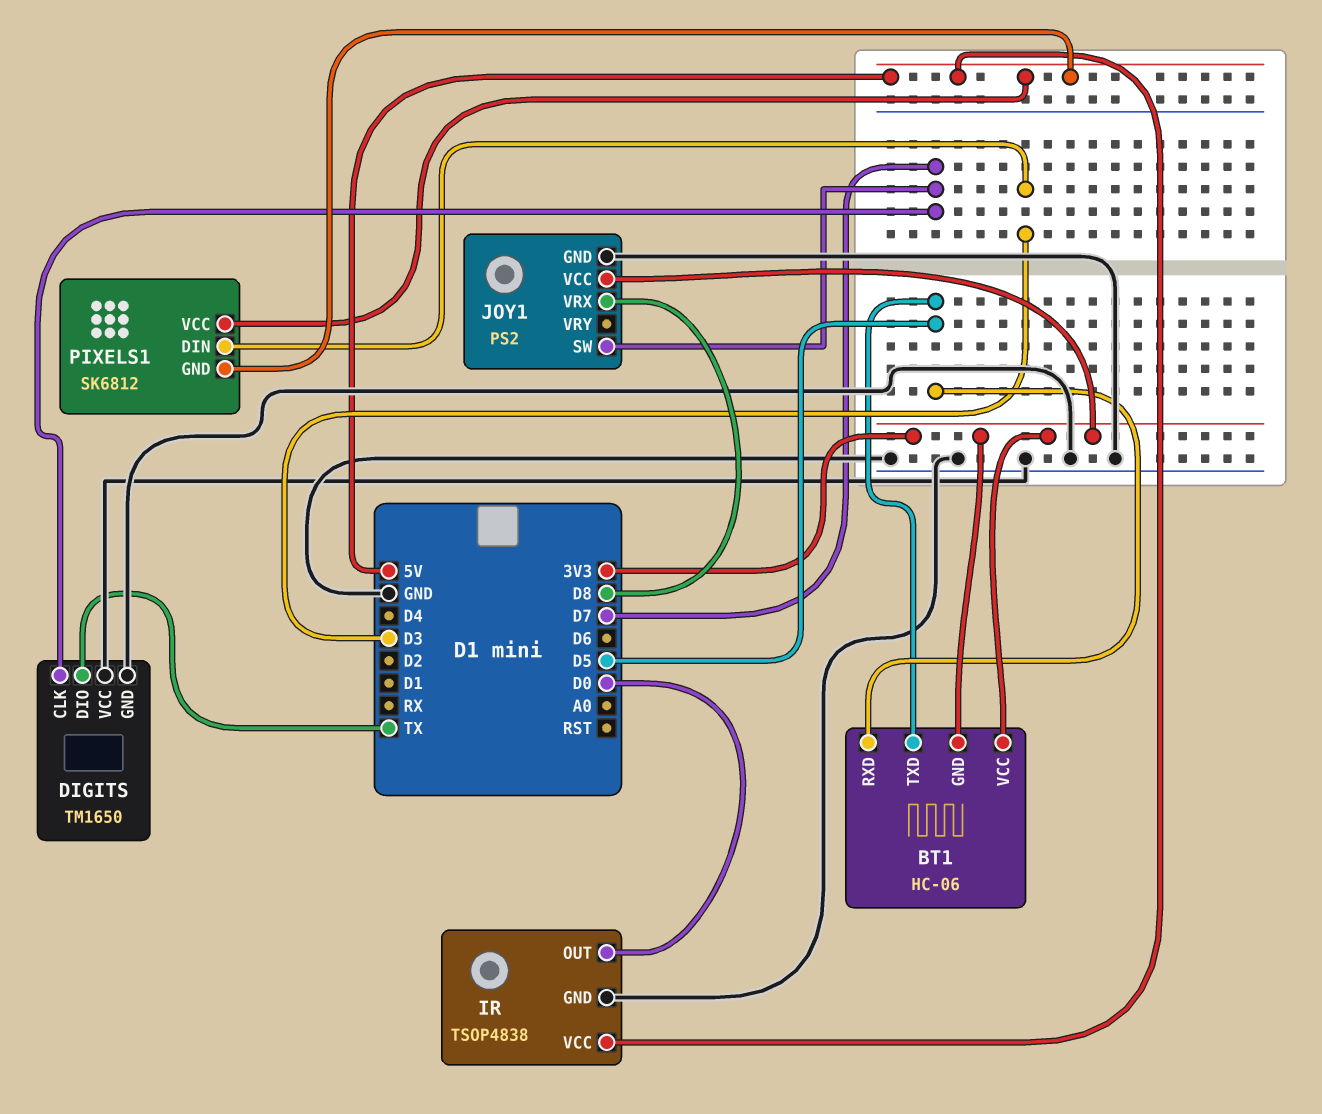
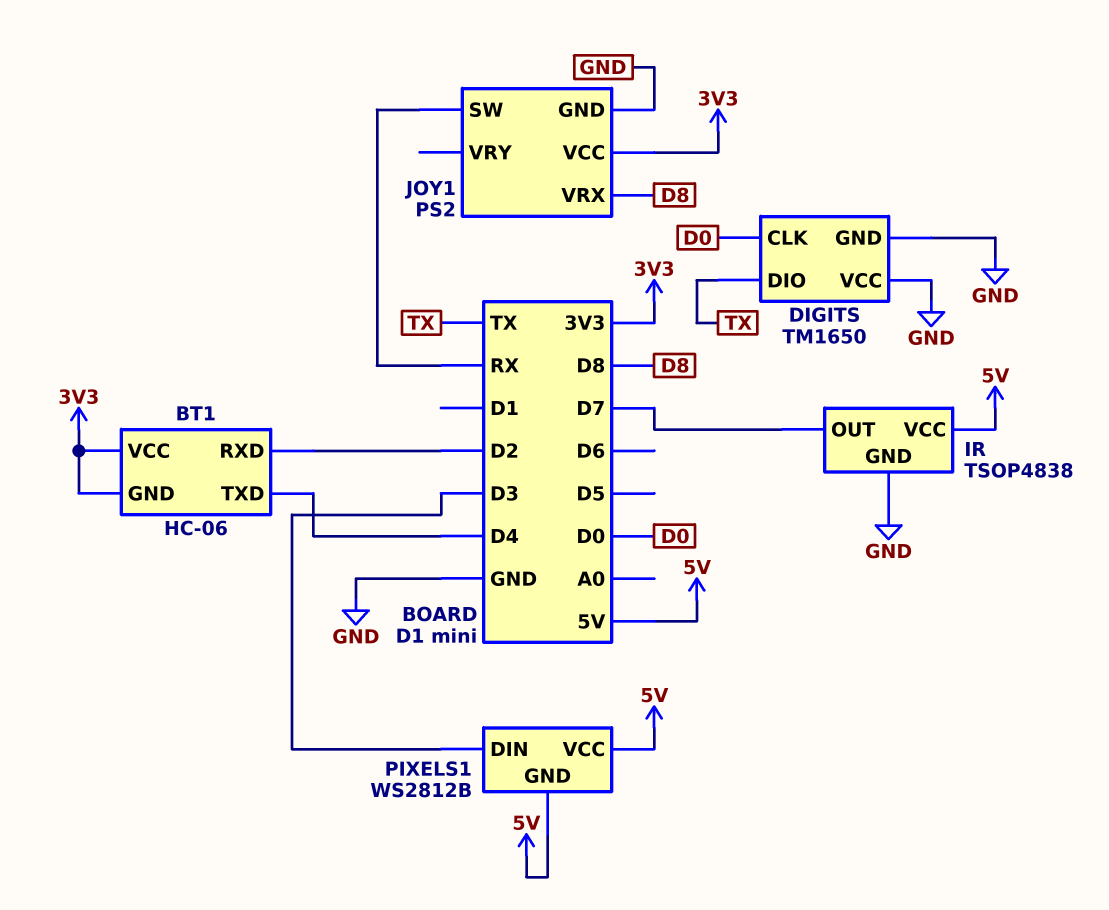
BT1 pin RXD: D5 -> D2
BT1 pin TXD: D5 -> D4
DIGITS pin CLK: D7 -> D0
IR pin OUT: D0 -> D7
JOY1 pin SW: D7 -> RX
PIXELS1: SK6812 -> WS2812B

